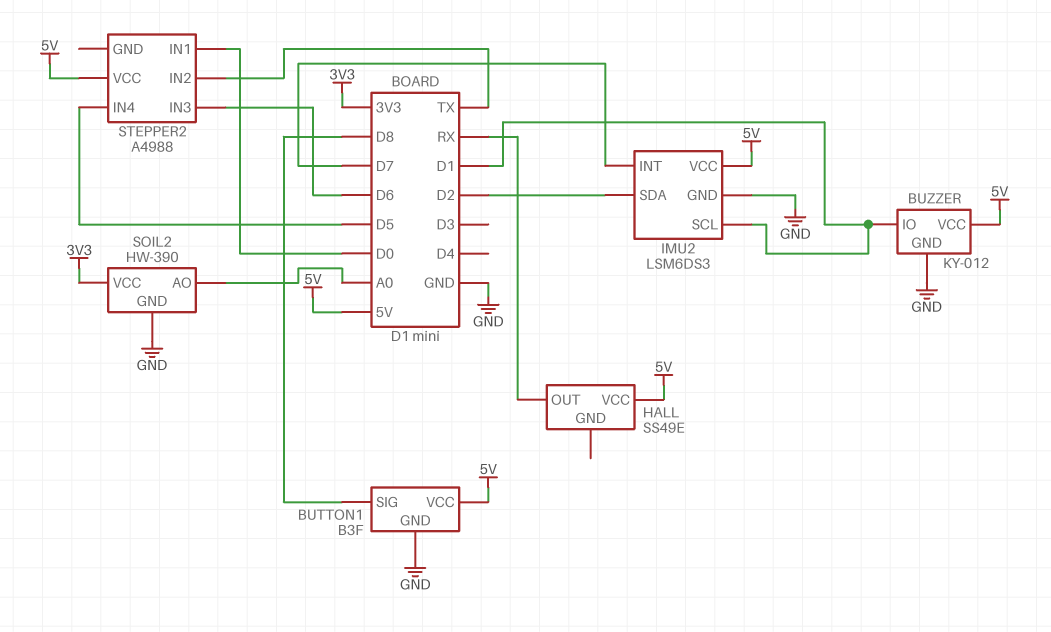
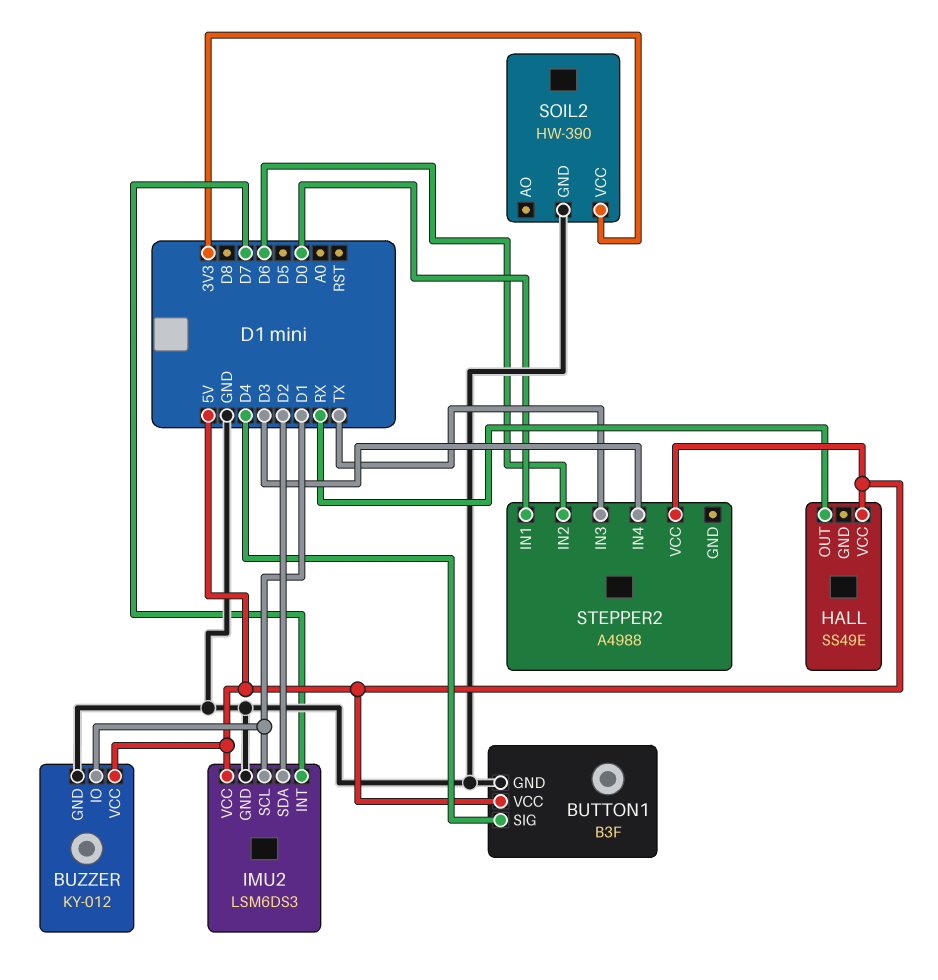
BUTTON1 pin SIG: D8 -> D4
SOIL2 pin AO: A0 -> none
STEPPER2 pin IN2: TX -> D6
STEPPER2 pin IN3: D6 -> TX
STEPPER2 pin IN4: D5 -> D3

